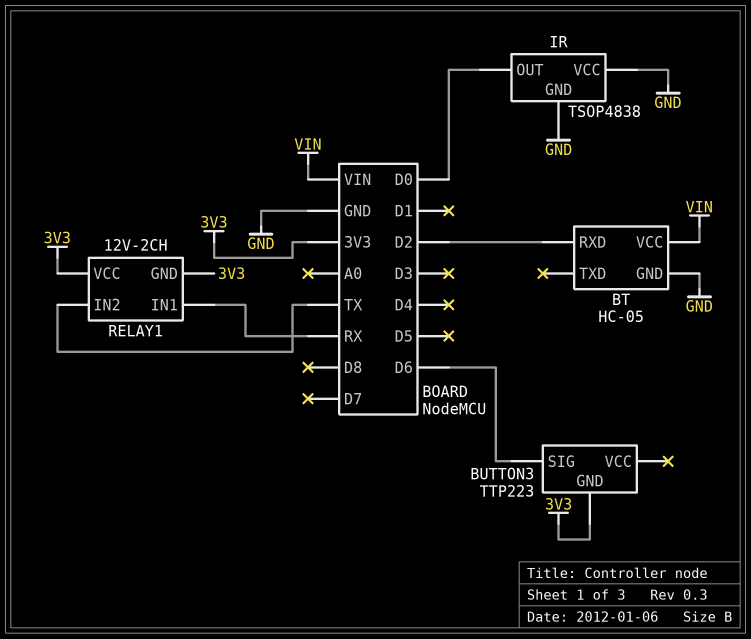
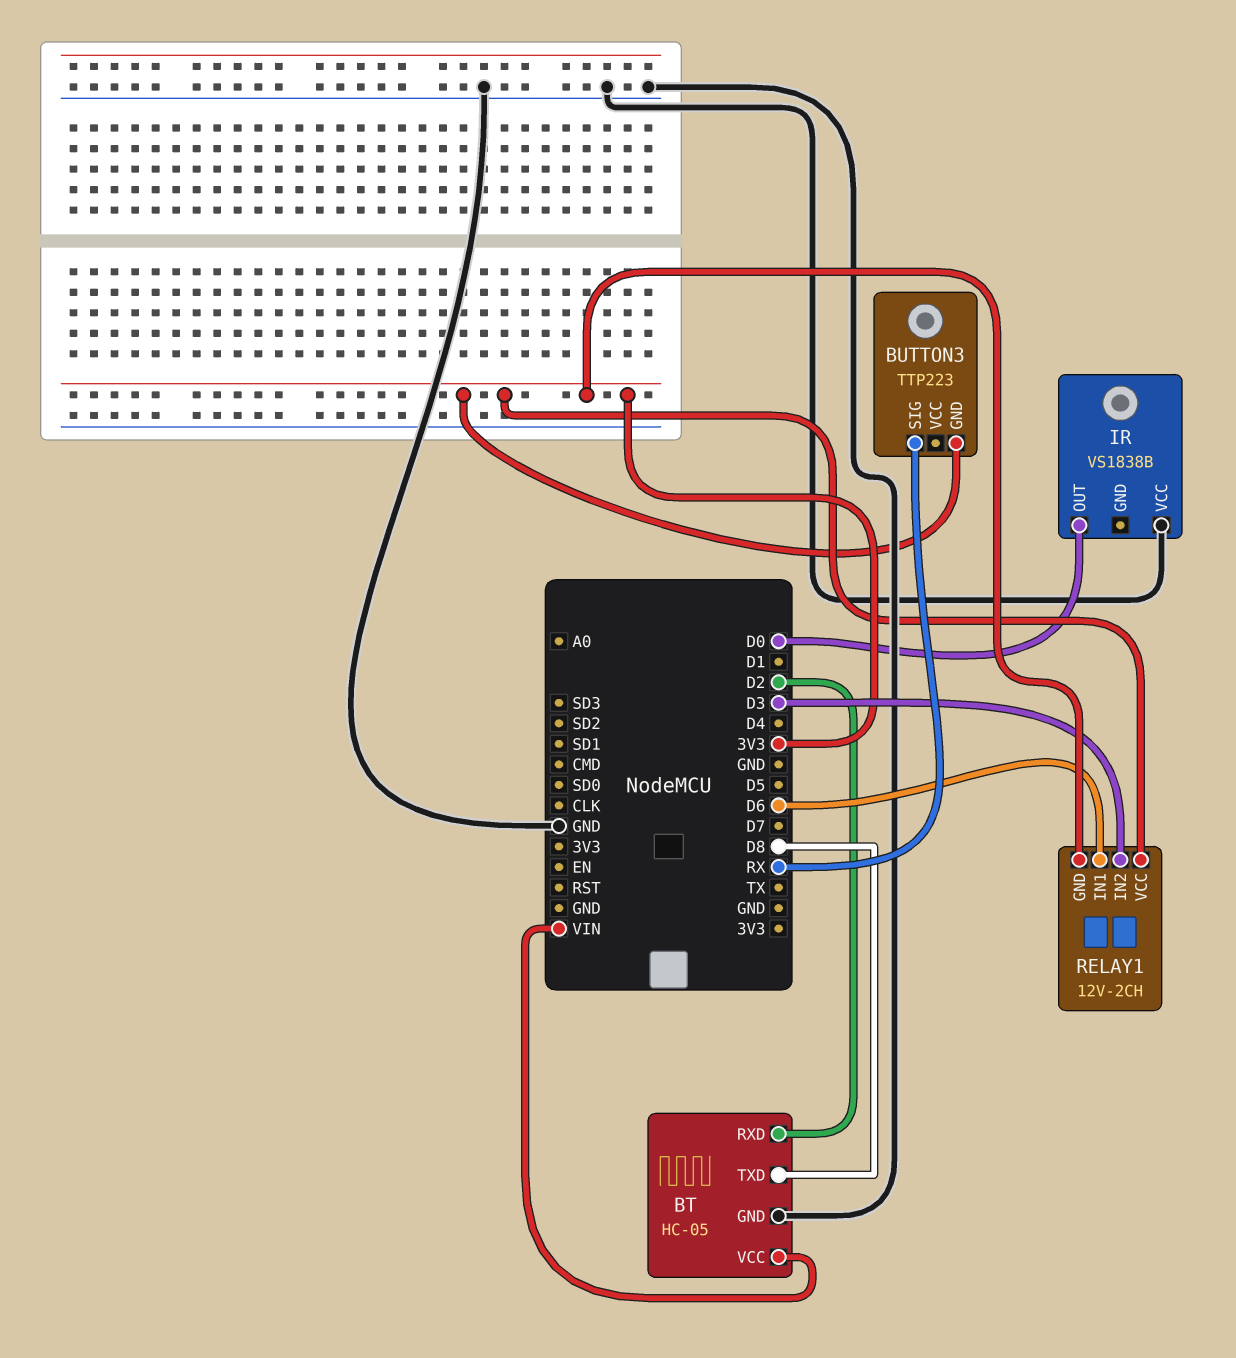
BT pin TXD: none -> D8
BUTTON3 pin SIG: D6 -> RX
IR: TSOP4838 -> VS1838B
IR pin GND: GND -> none
RELAY1 pin IN1: RX -> D6
RELAY1 pin IN2: TX -> D3

